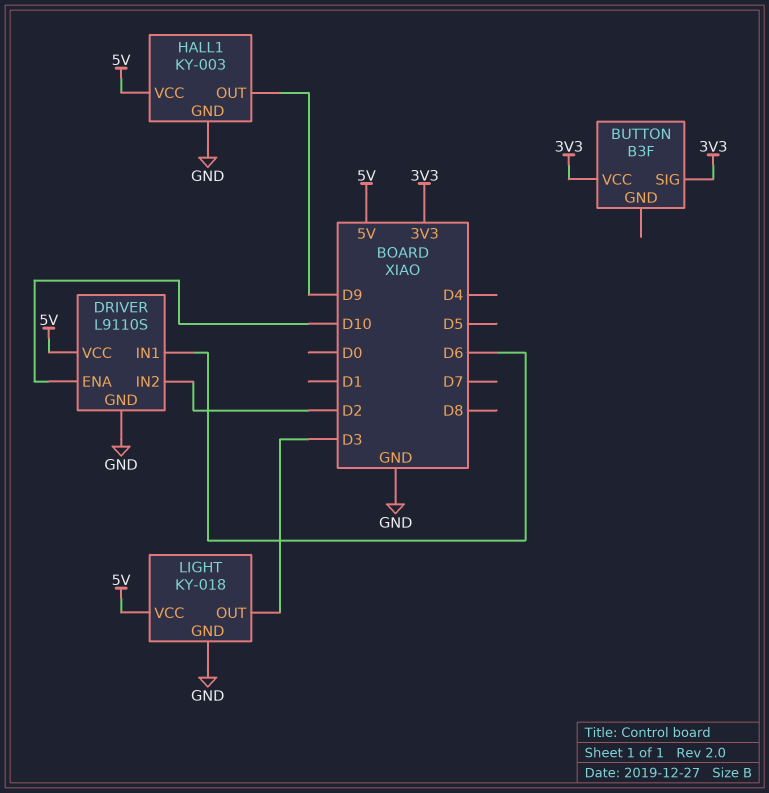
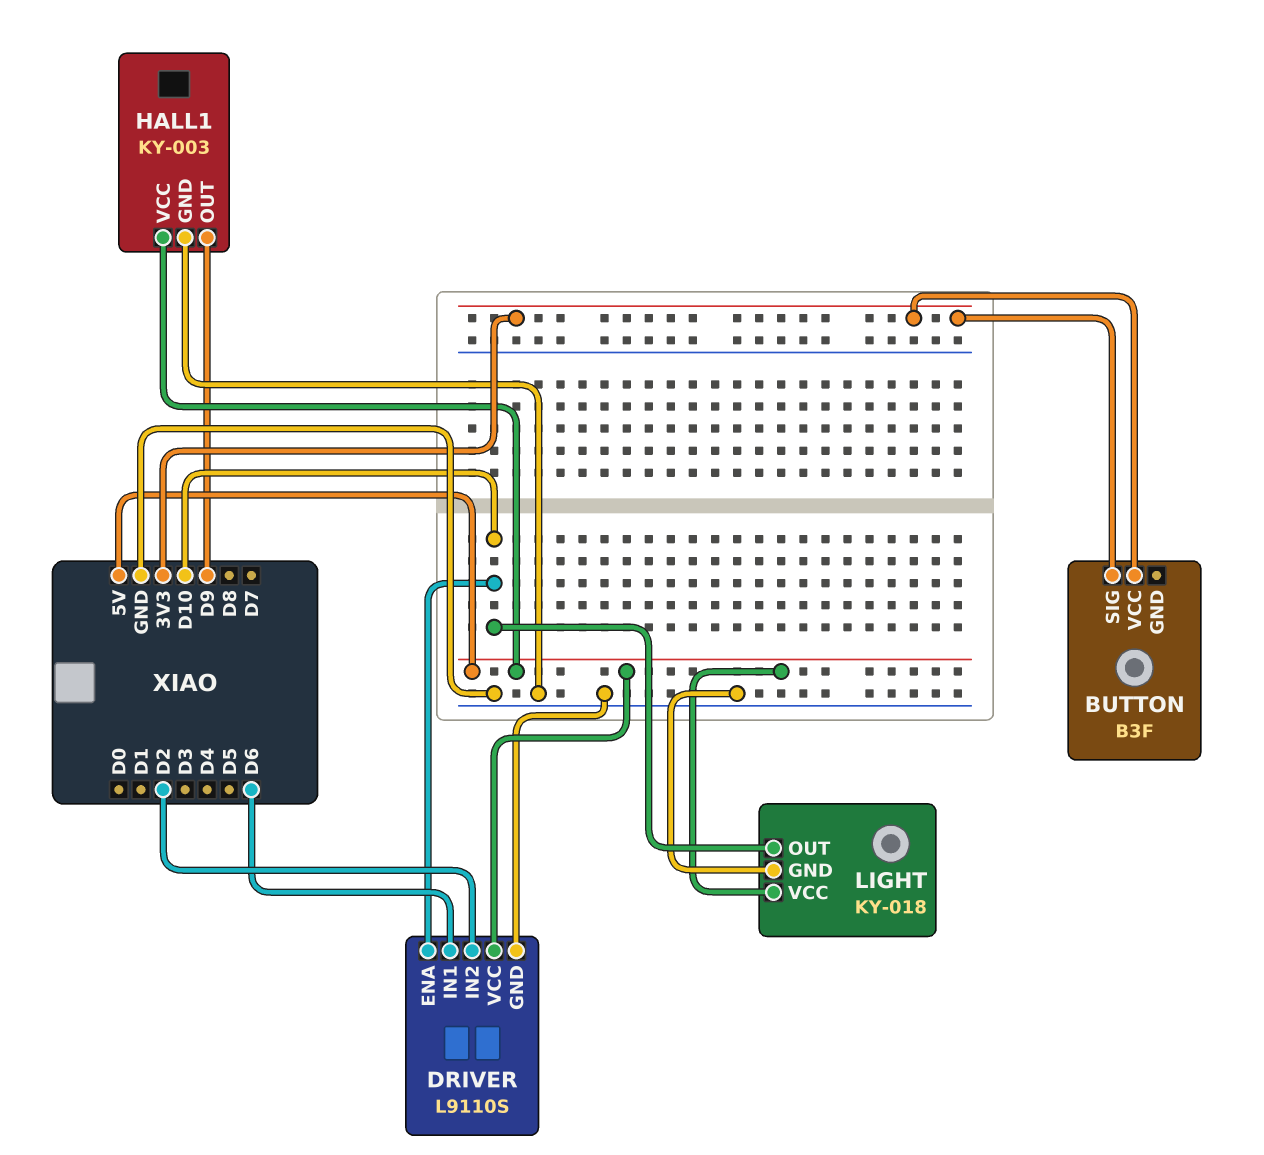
LIGHT pin OUT: D3 -> D10

